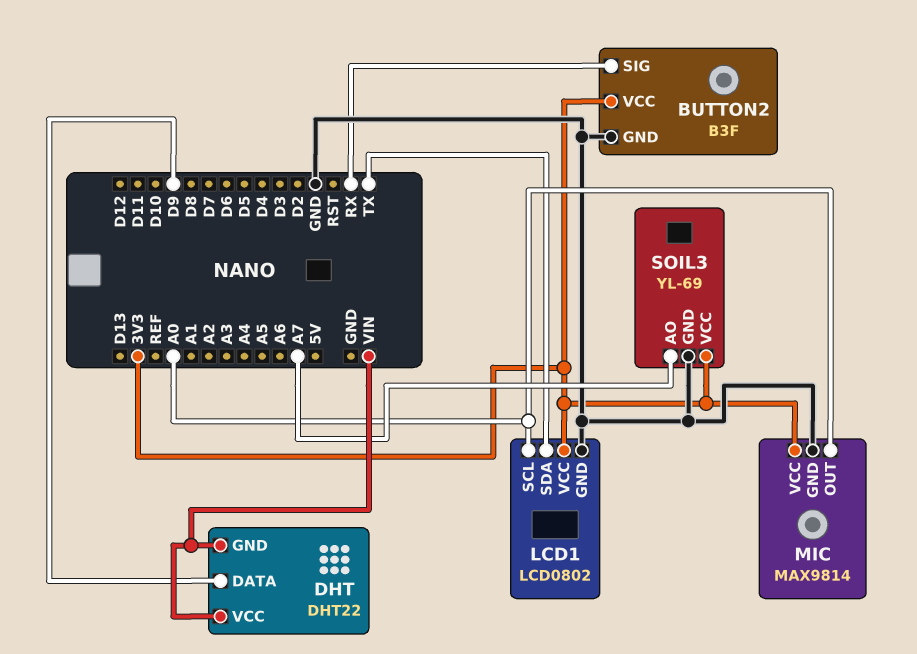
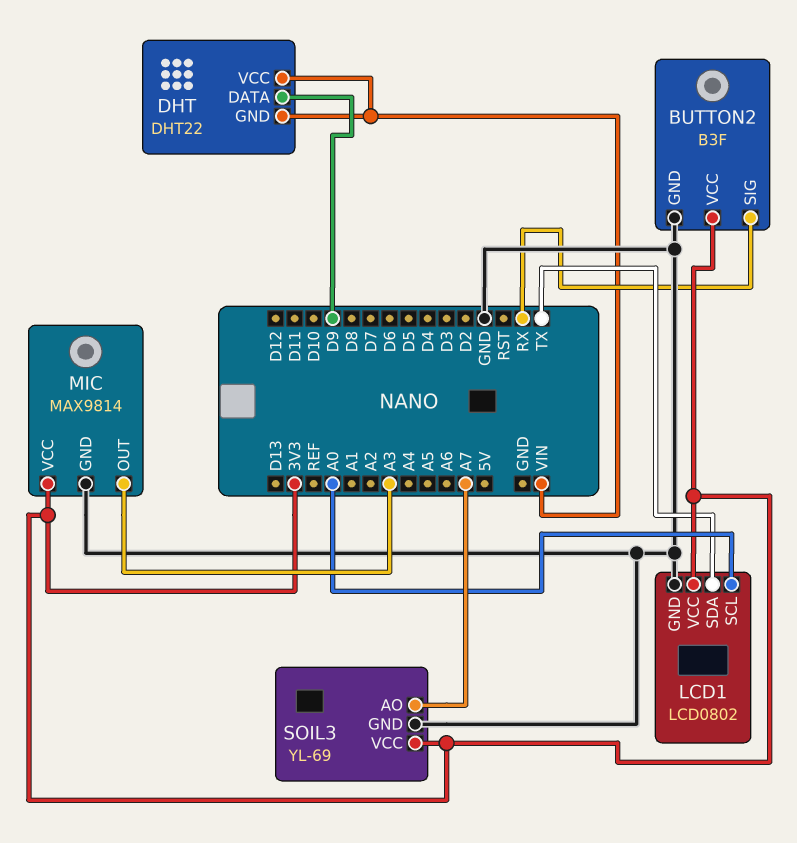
MIC pin OUT: A0 -> A3

